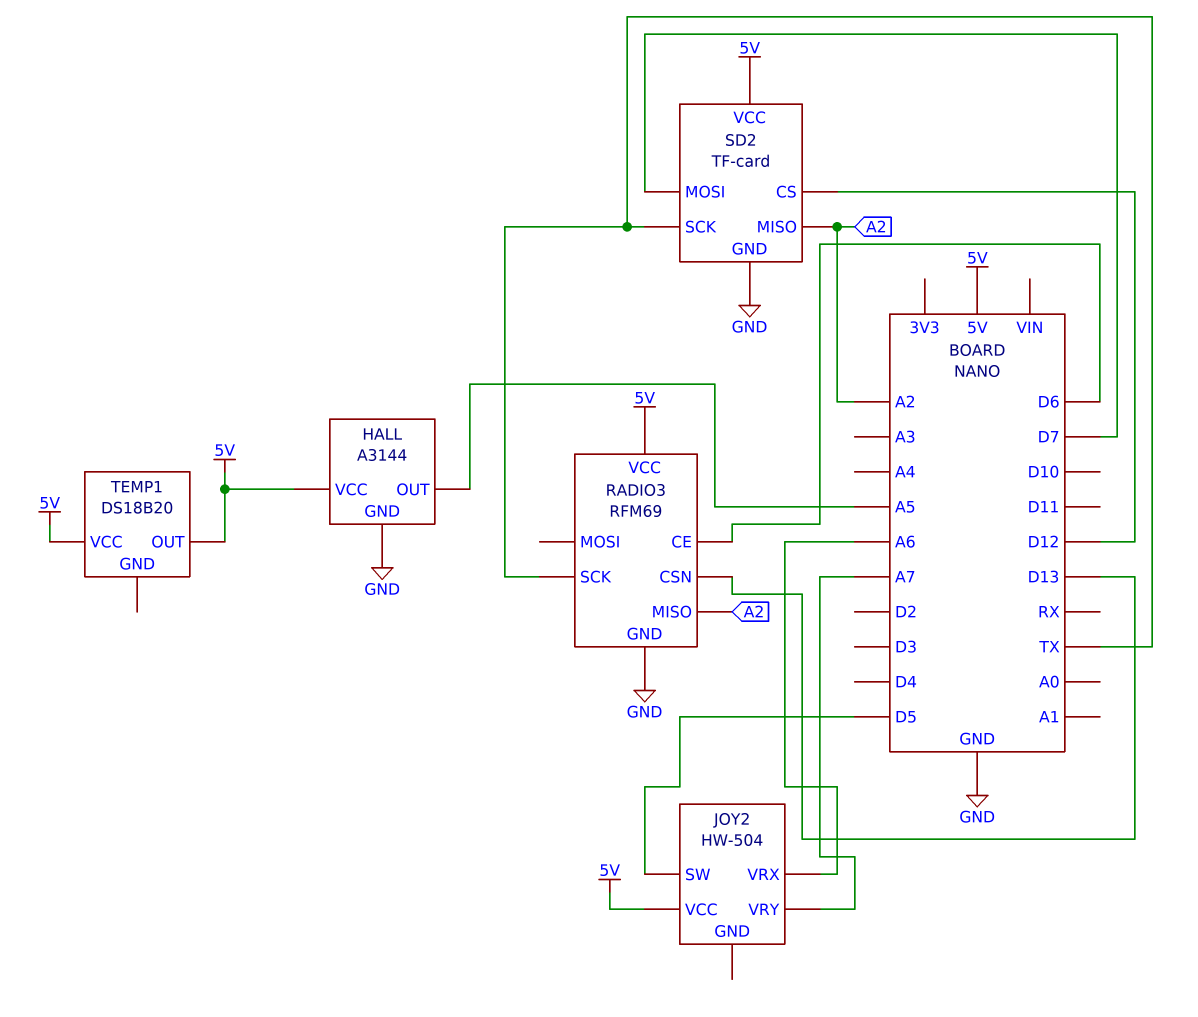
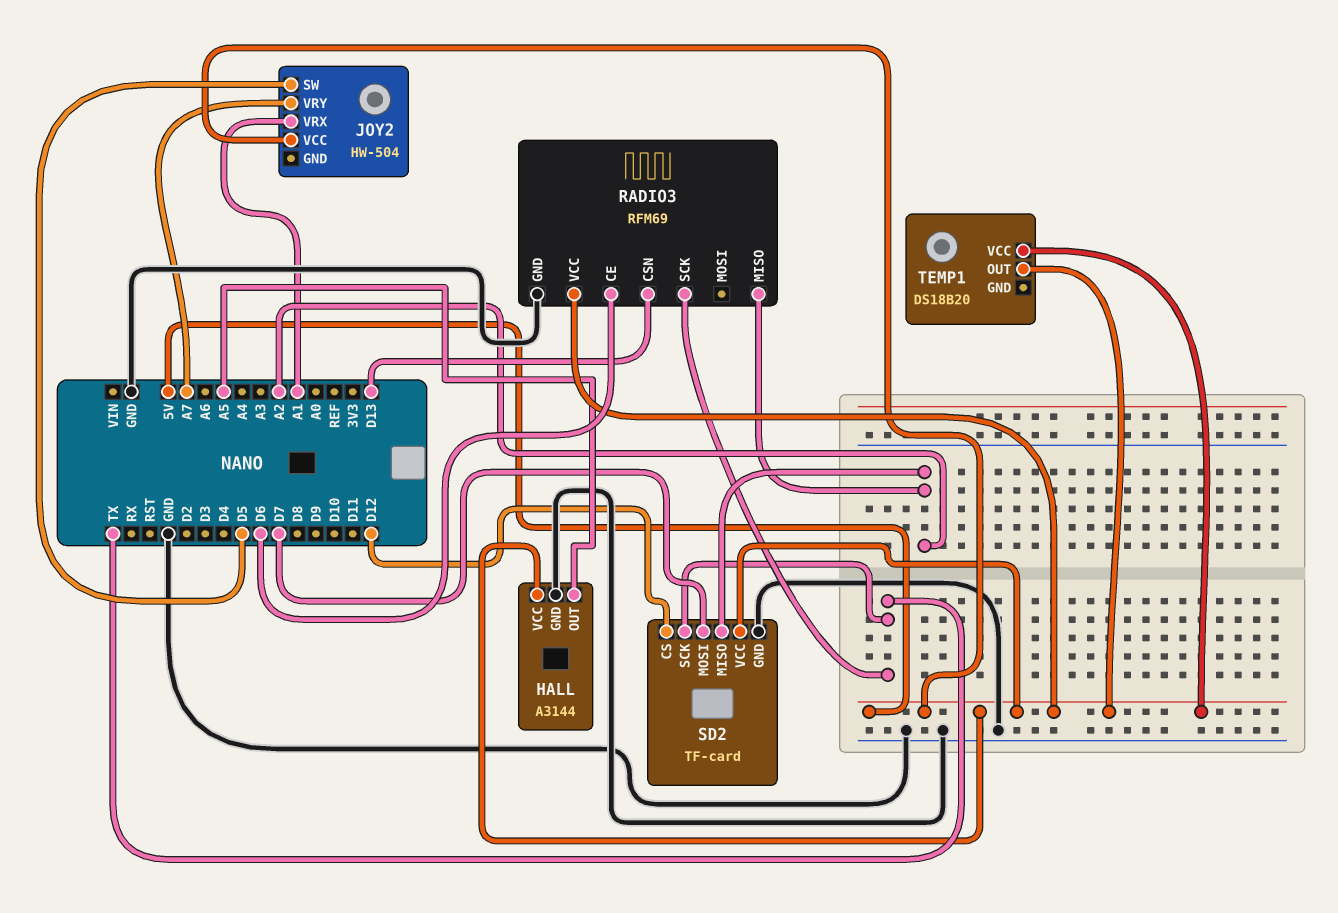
JOY2 pin VRX: A6 -> A1

